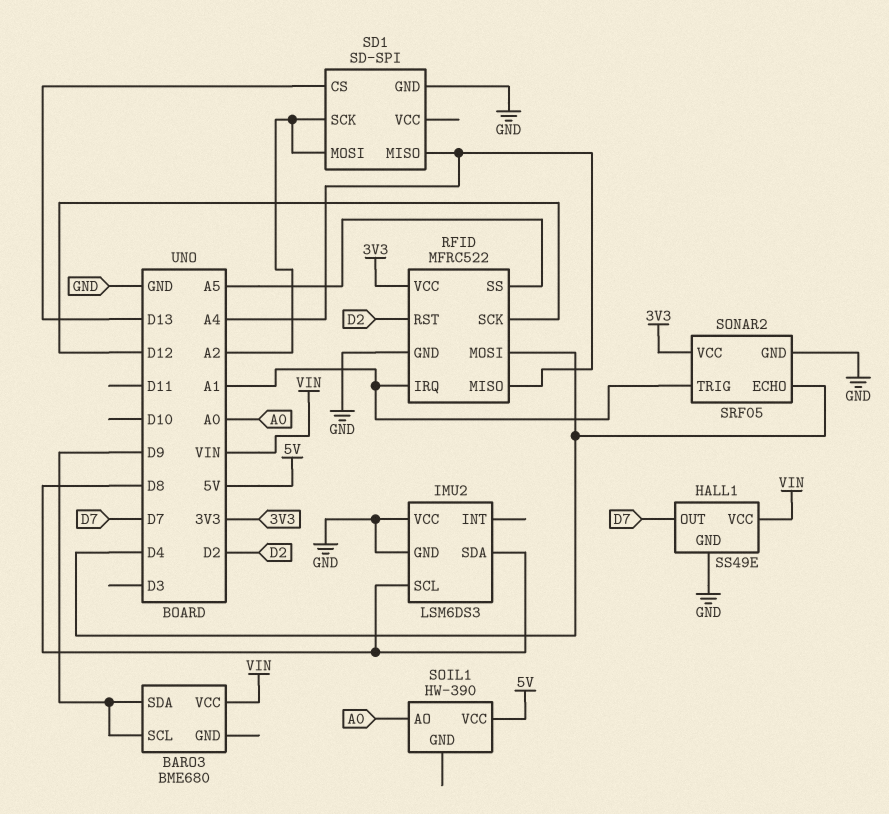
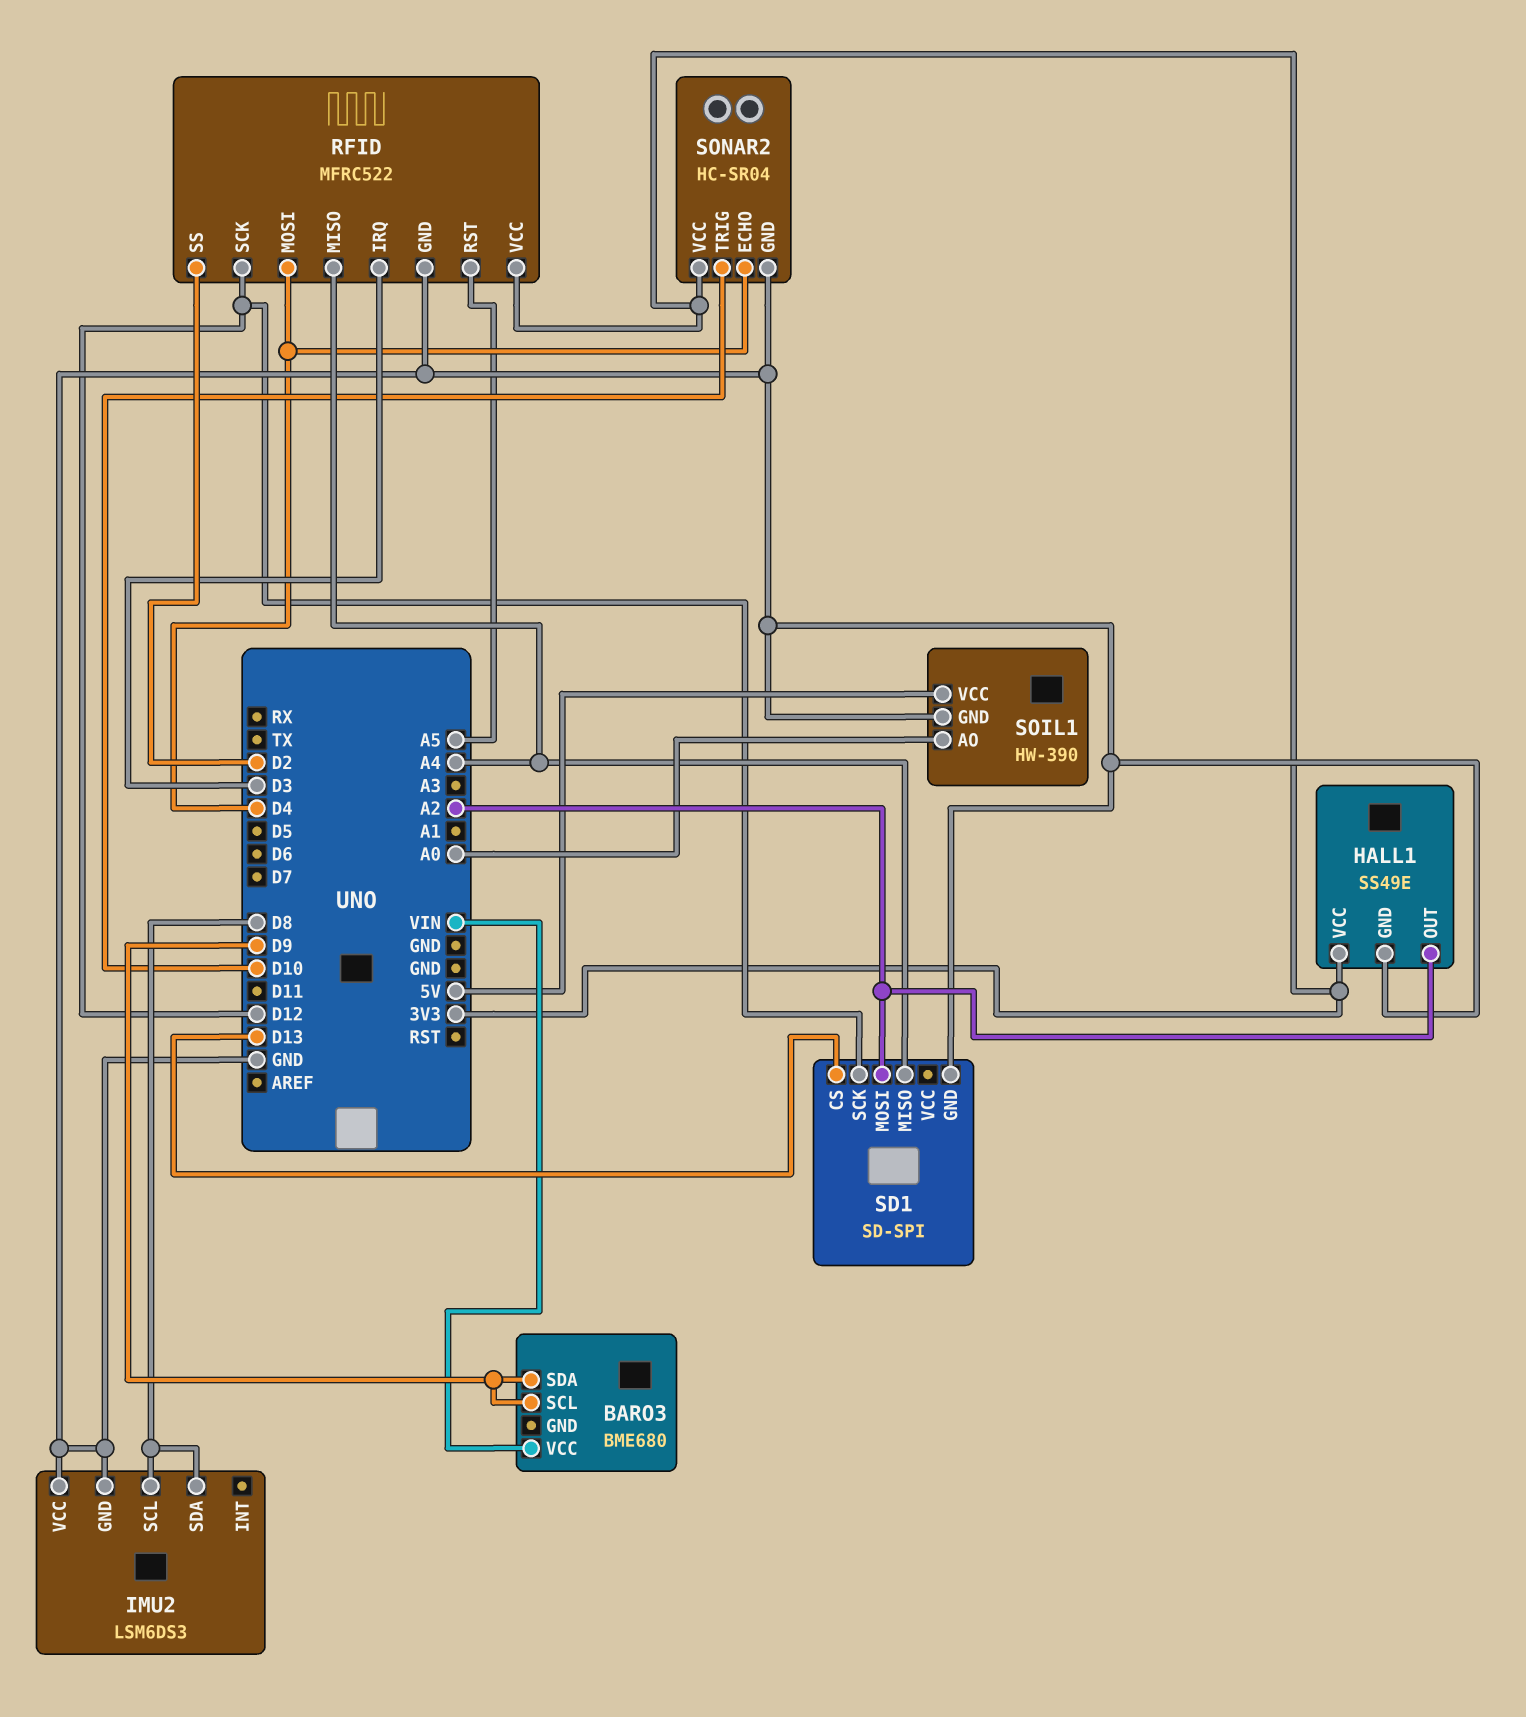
HALL1 pin OUT: D7 -> A2
HALL1 pin VCC: VIN -> 3V3
RFID pin IRQ: A1 -> D3
RFID pin RST: D2 -> A5
RFID pin SS: A5 -> D2
SD1 pin SCK: A2 -> D12
SOIL1 pin GND: none -> GND
SONAR2: SRF05 -> HC-SR04
SONAR2 pin TRIG: A1 -> D10

